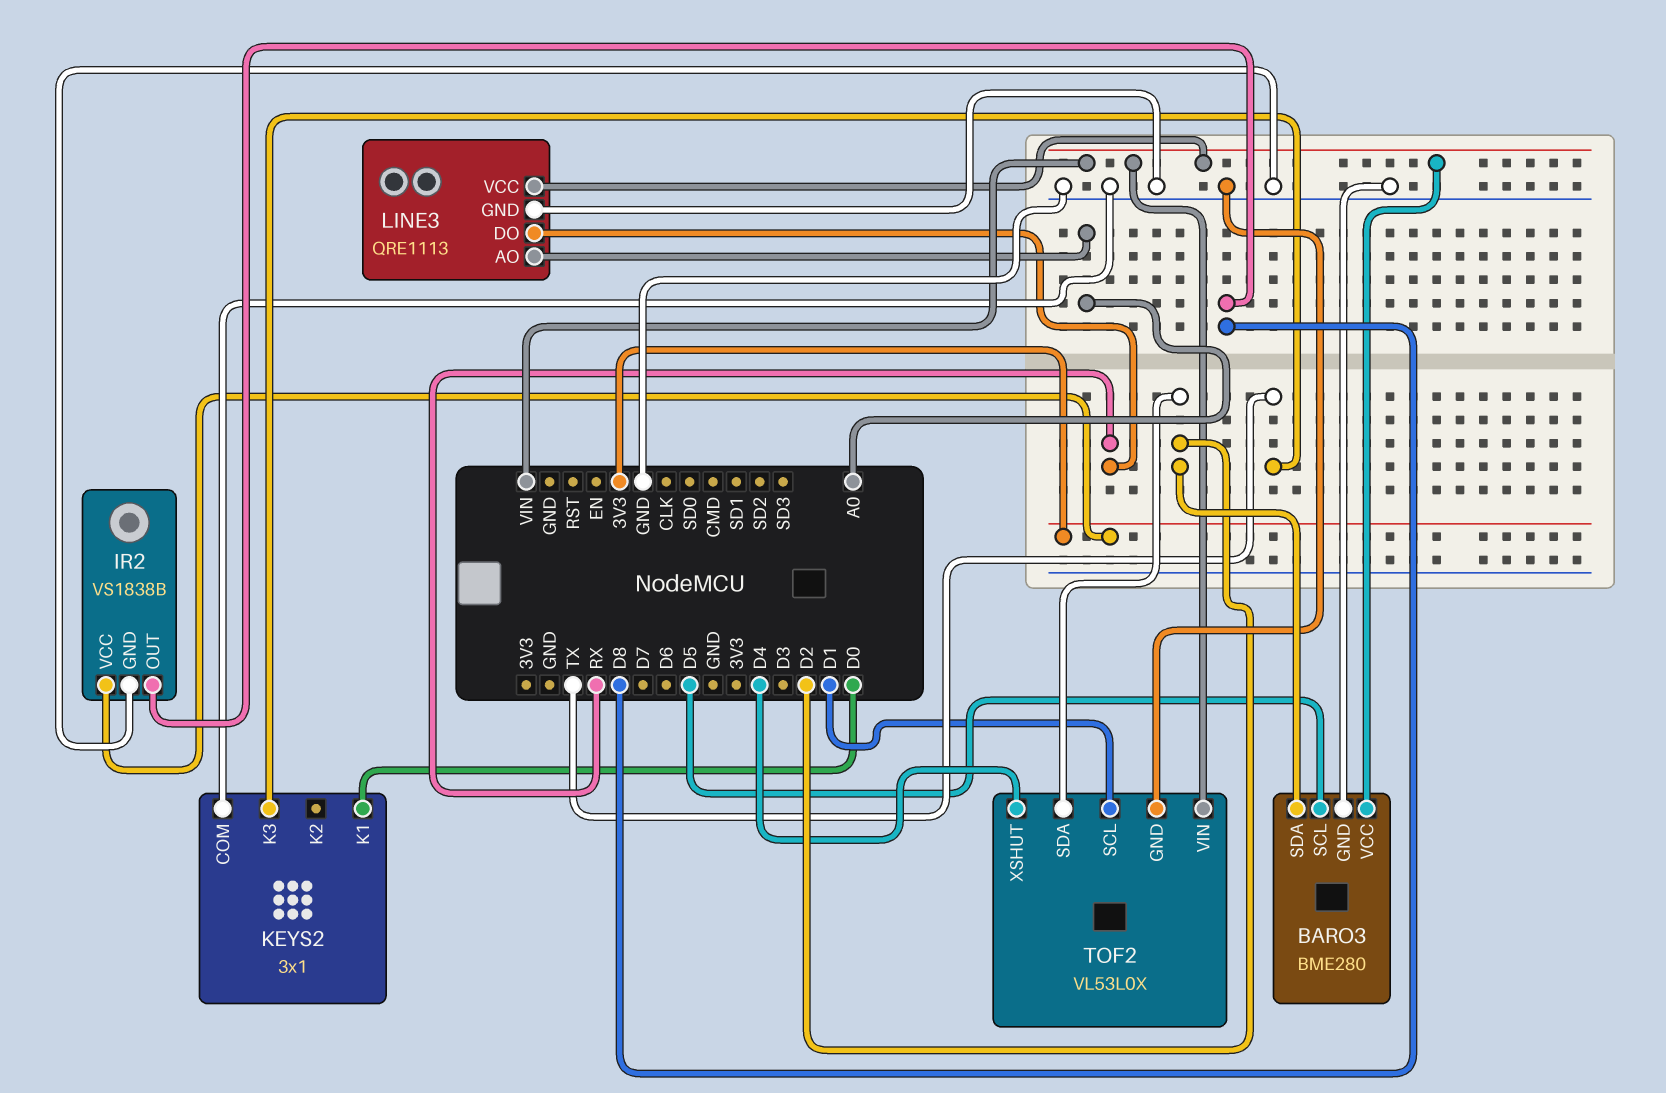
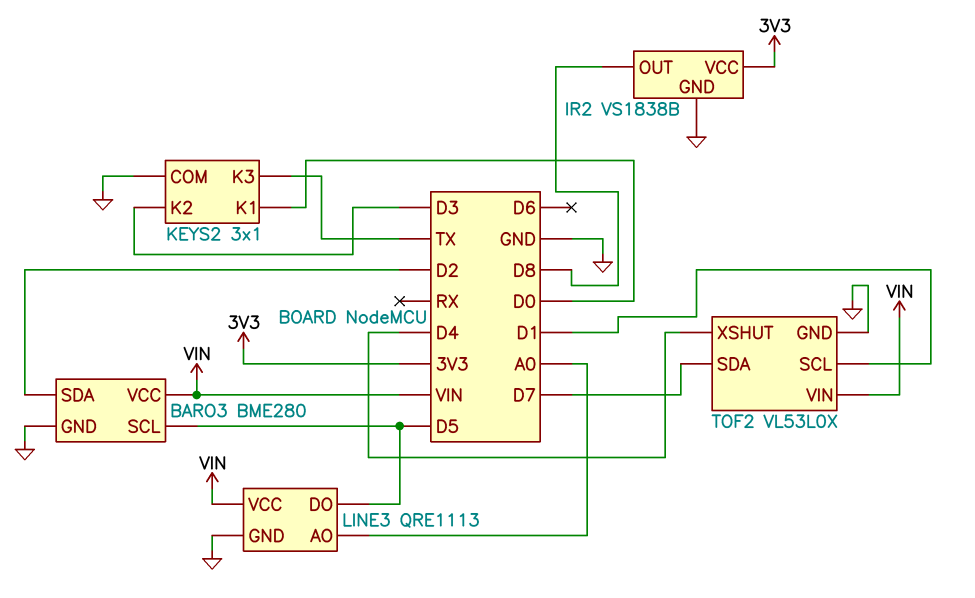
KEYS2 pin K2: none -> D3
LINE3 pin DO: RX -> D5
TOF2 pin SDA: D2 -> D7

